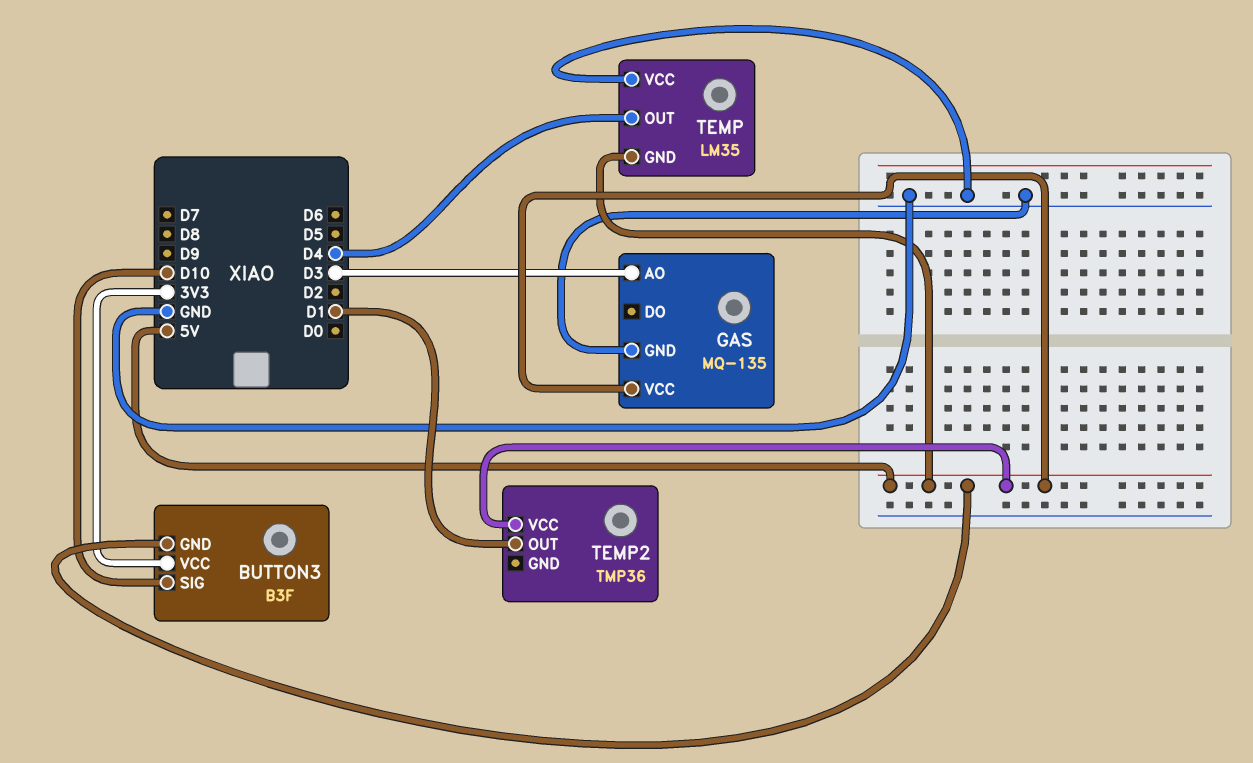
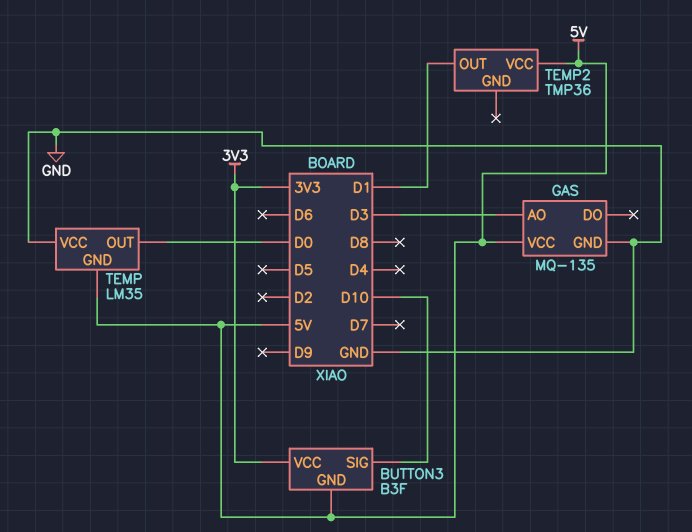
TEMP pin OUT: D4 -> D0

